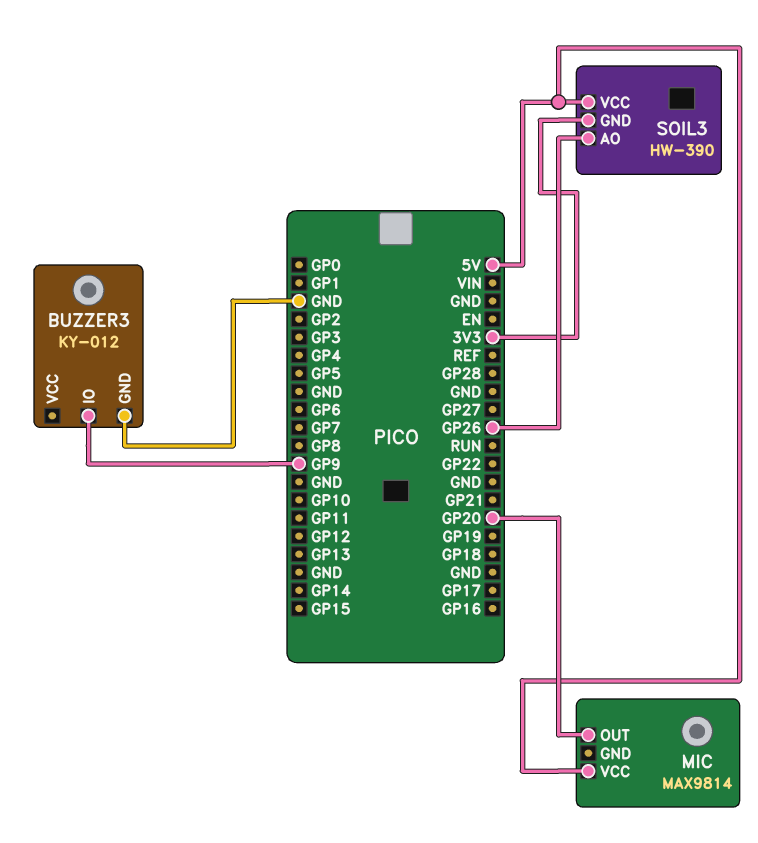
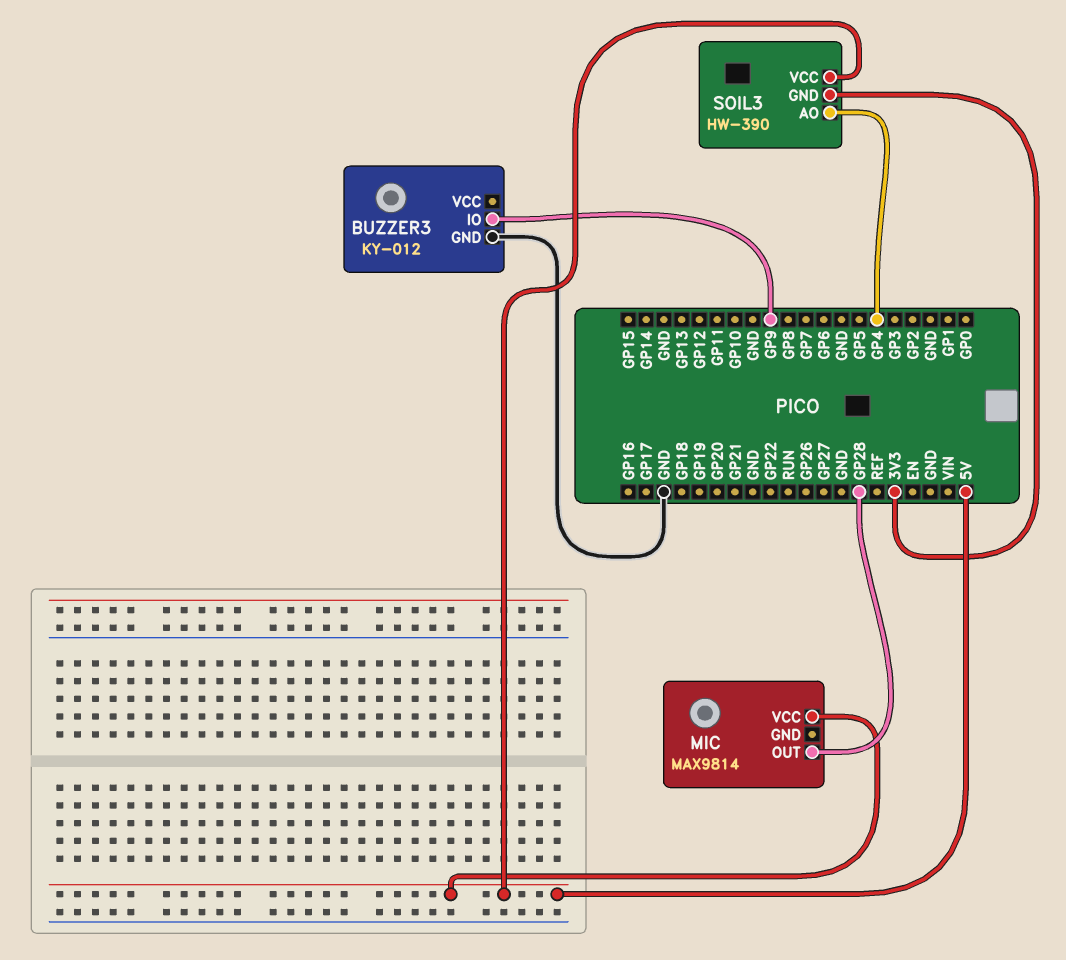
MIC pin OUT: GP20 -> GP28
SOIL3 pin AO: GP26 -> GP4

